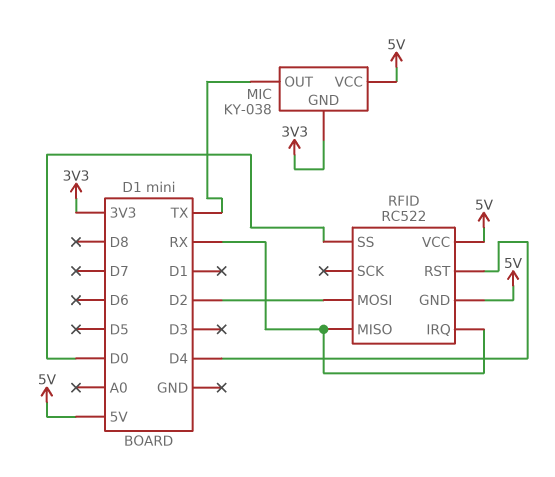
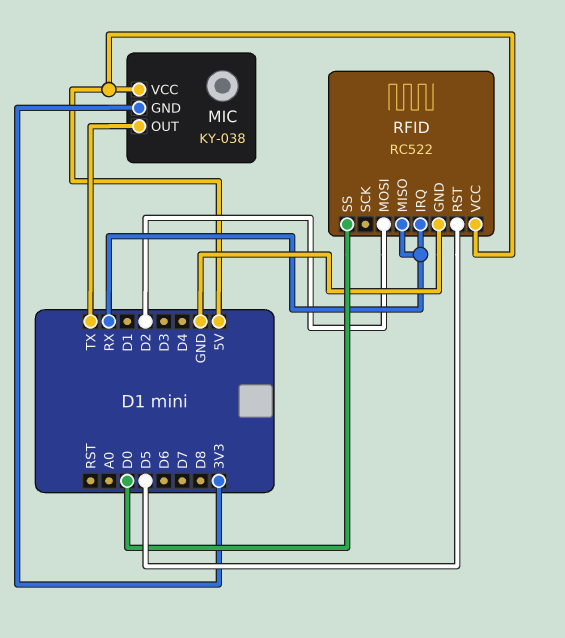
RFID pin GND: 5V -> GND
RFID pin RST: D4 -> D5

